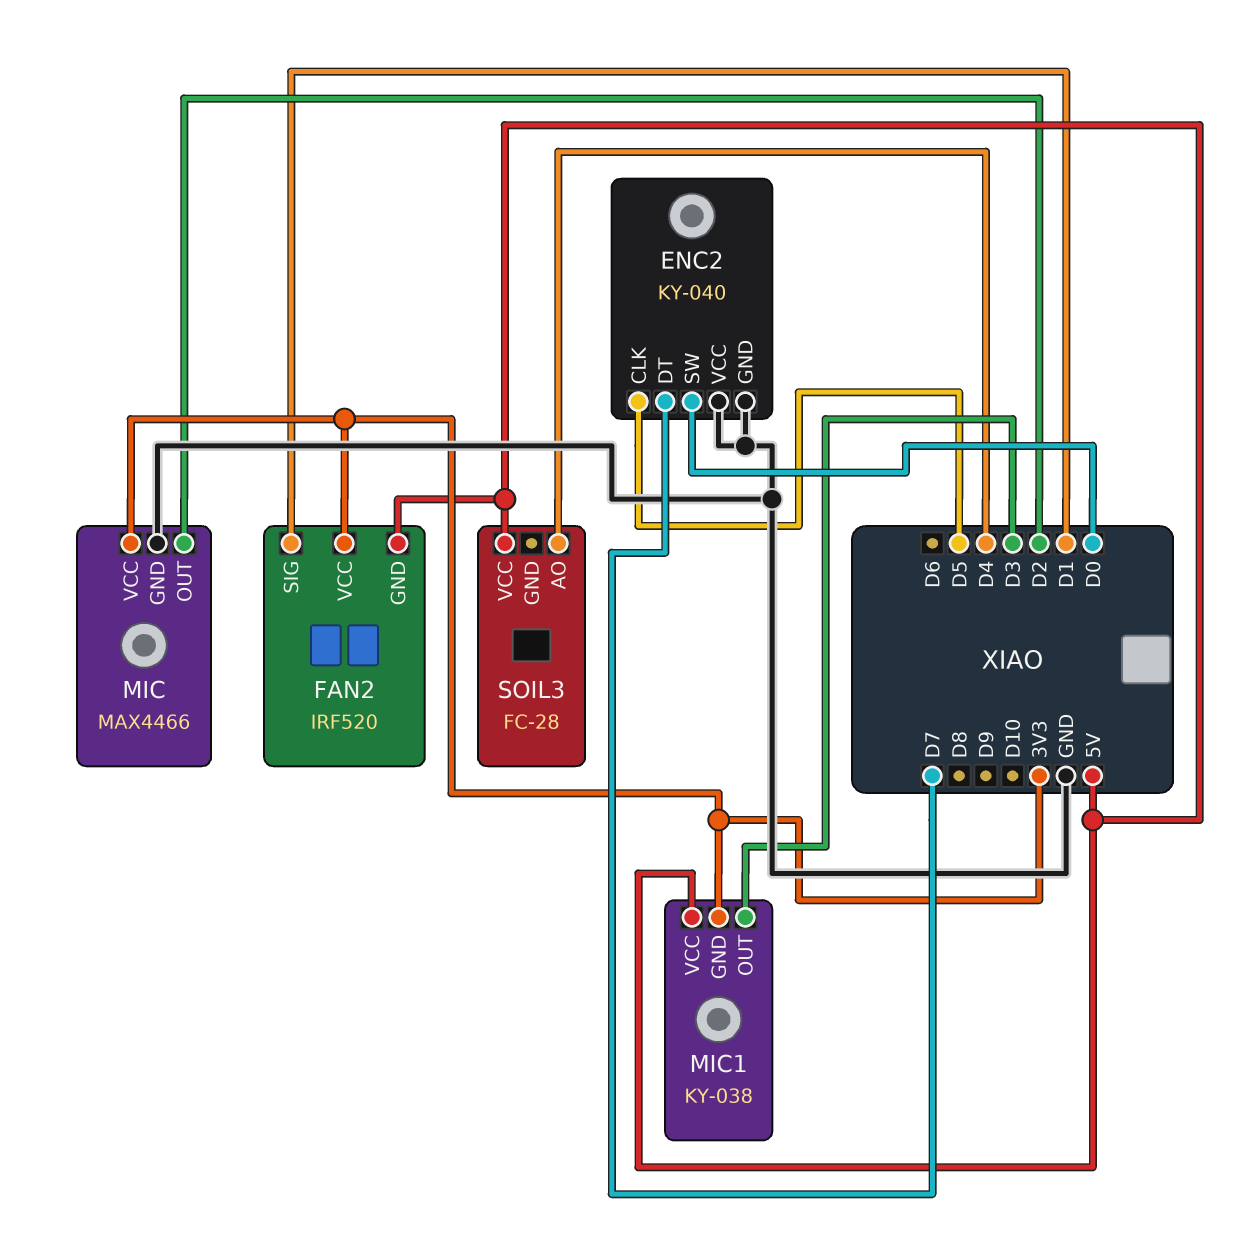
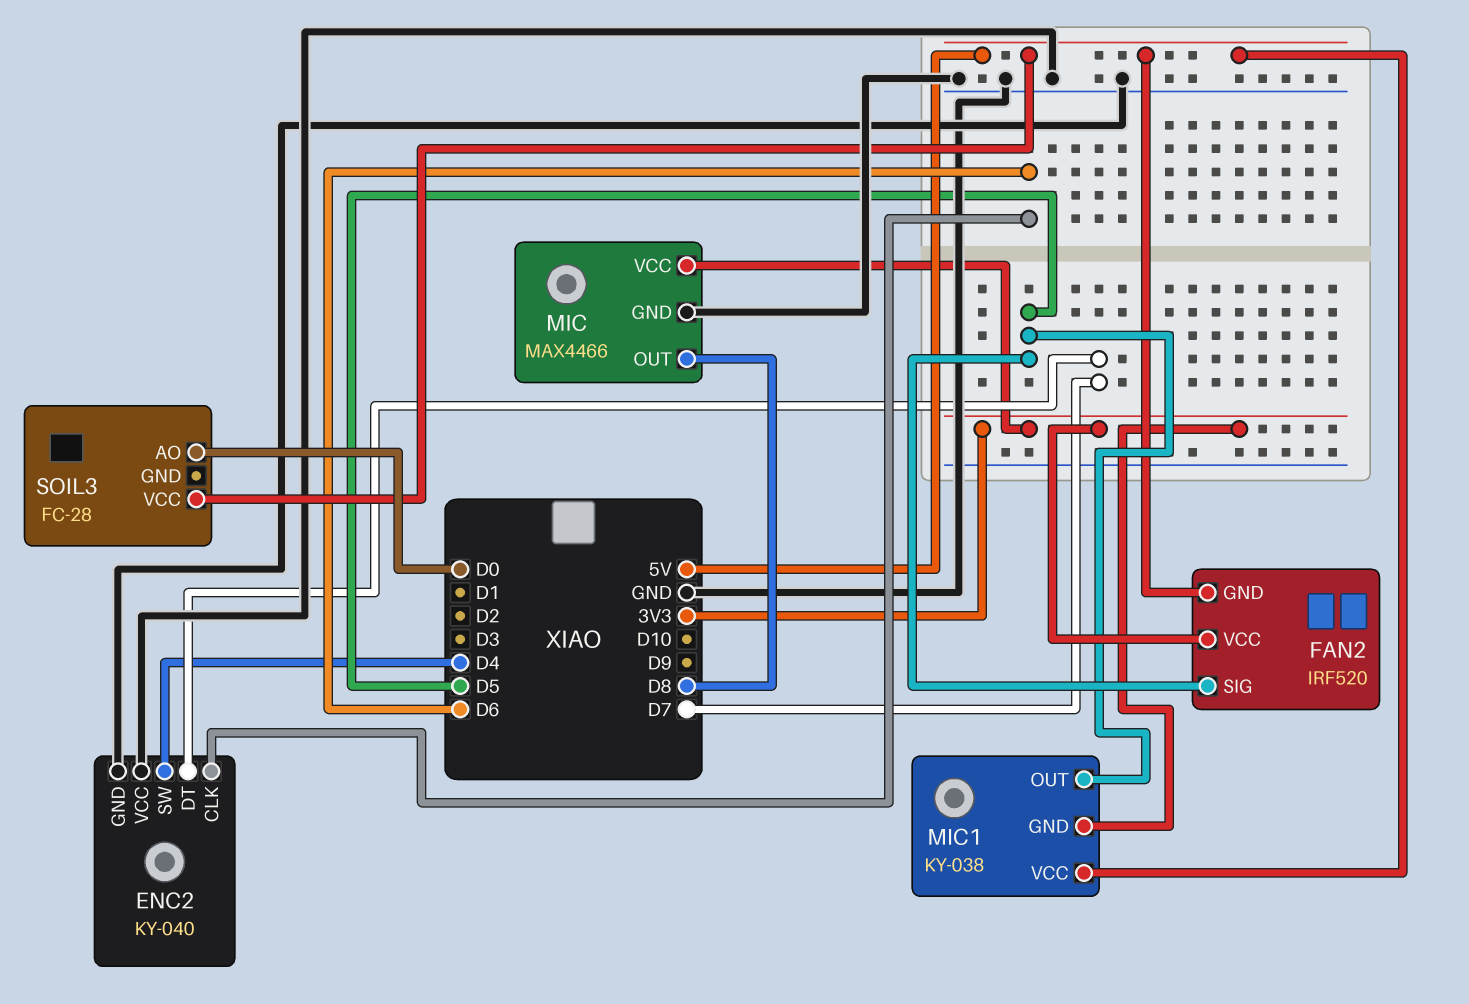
ENC2 pin CLK: D5 -> D6
ENC2 pin SW: D0 -> D4
FAN2 pin SIG: D1 -> D5
MIC pin OUT: D2 -> D8
MIC1 pin OUT: D3 -> D5
SOIL3 pin AO: D4 -> D0

